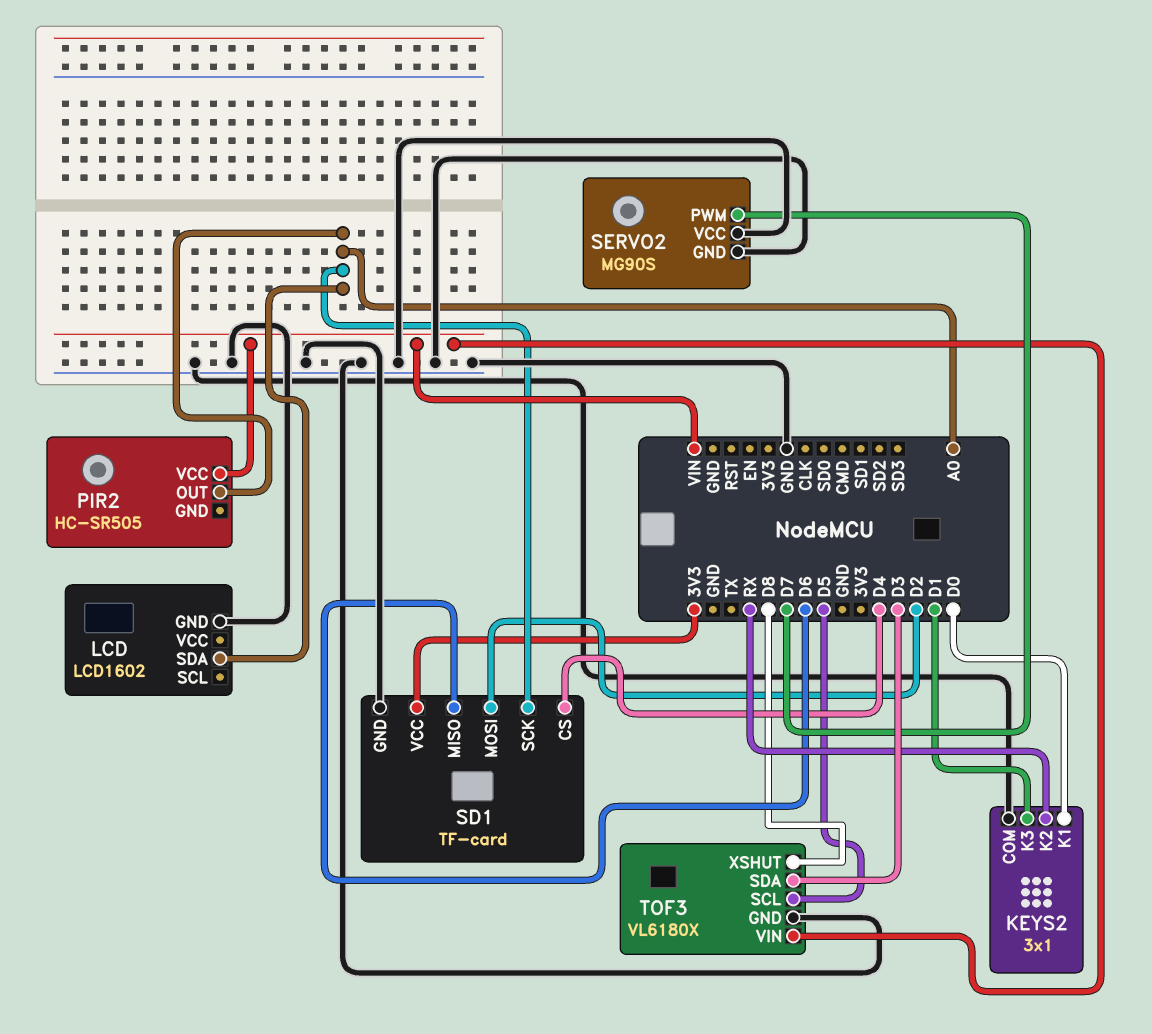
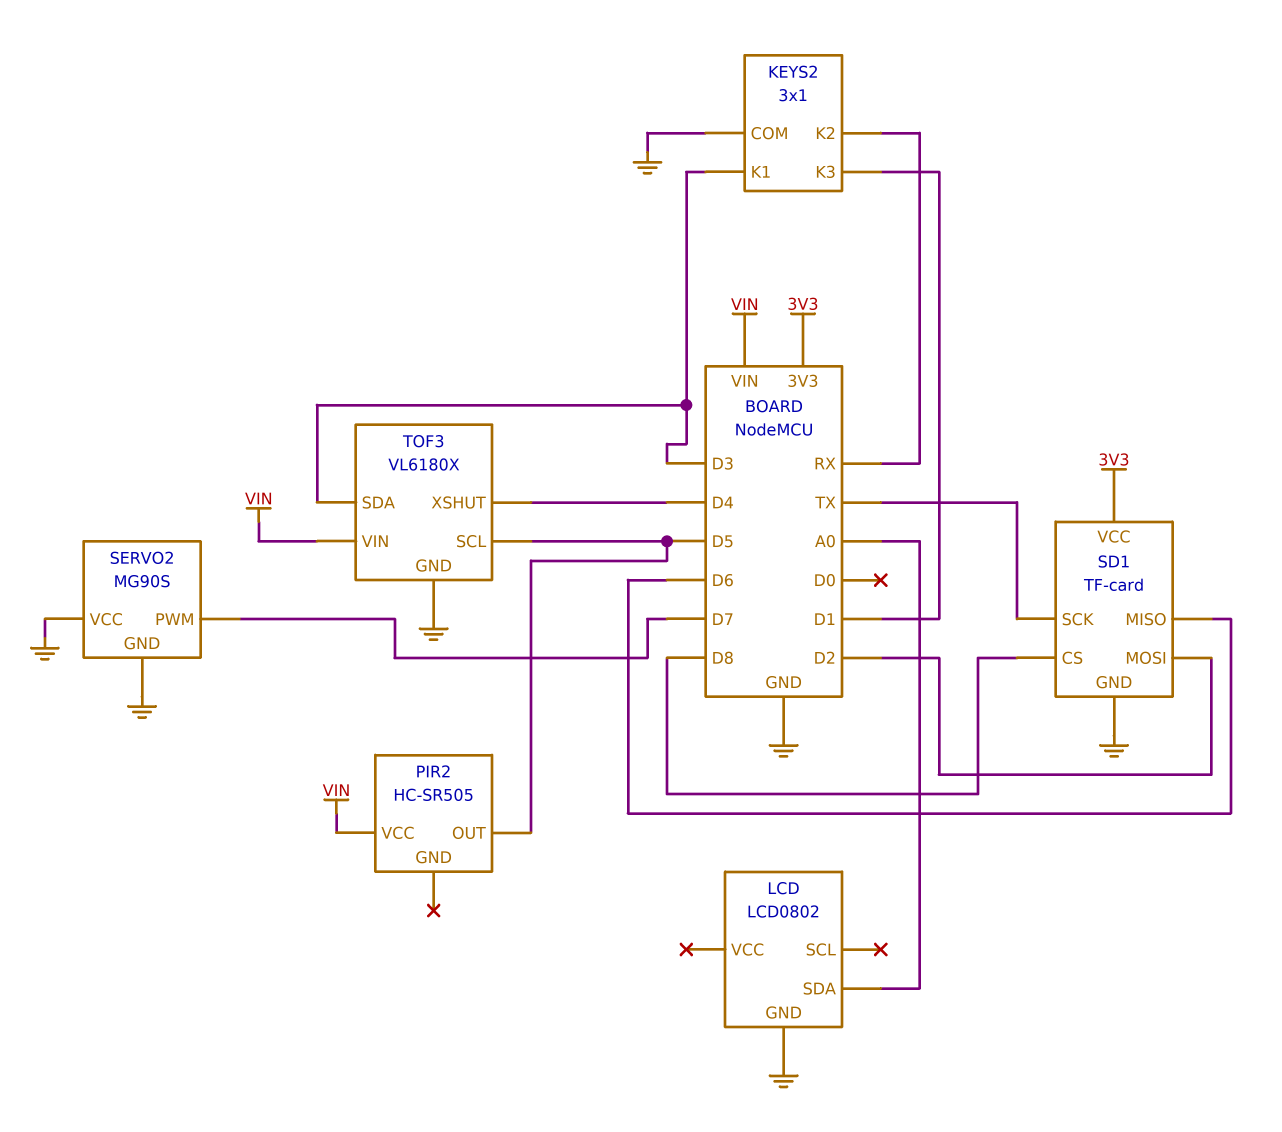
KEYS2 pin K1: D0 -> D3
LCD: LCD1602 -> LCD0802
PIR2 pin OUT: A0 -> D5
SD1 pin CS: D4 -> D8
SD1 pin SCK: A0 -> TX
TOF3 pin XSHUT: D8 -> D4

